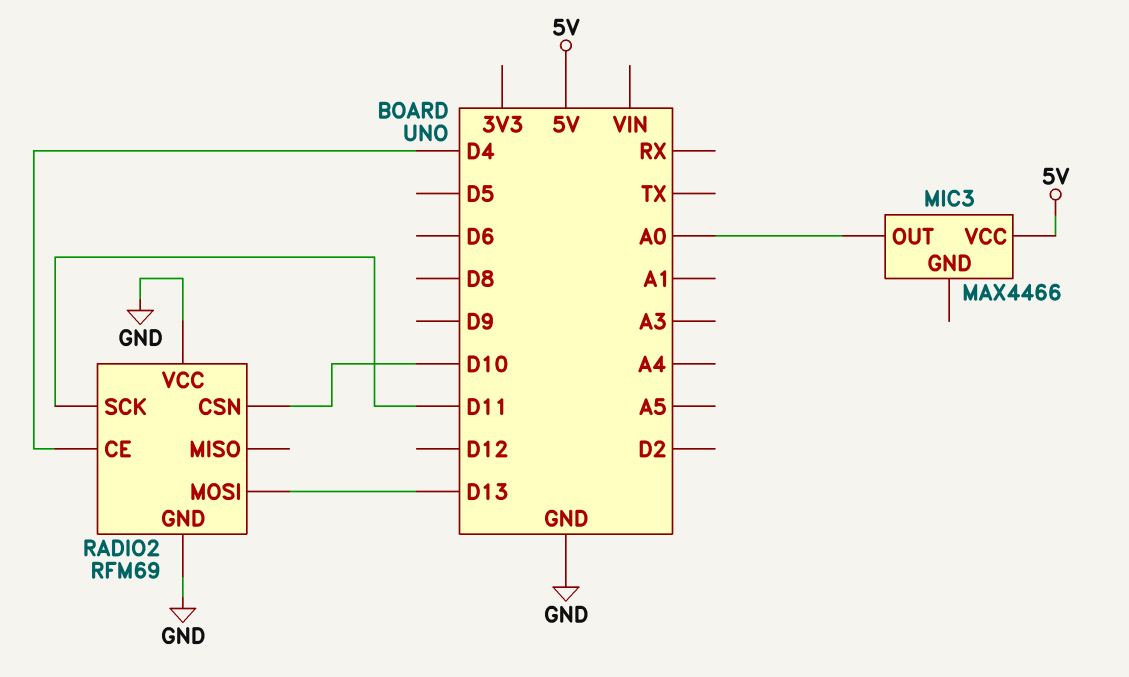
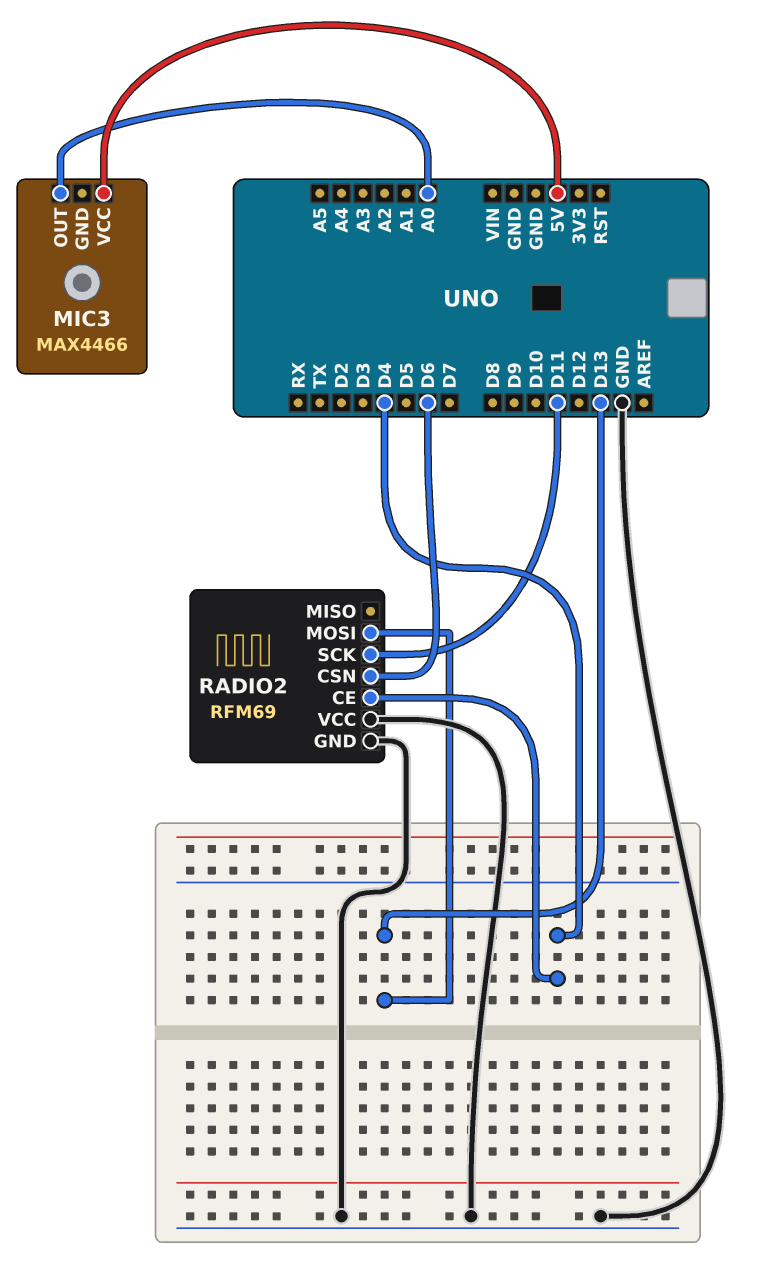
RADIO2 pin CSN: D10 -> D6

